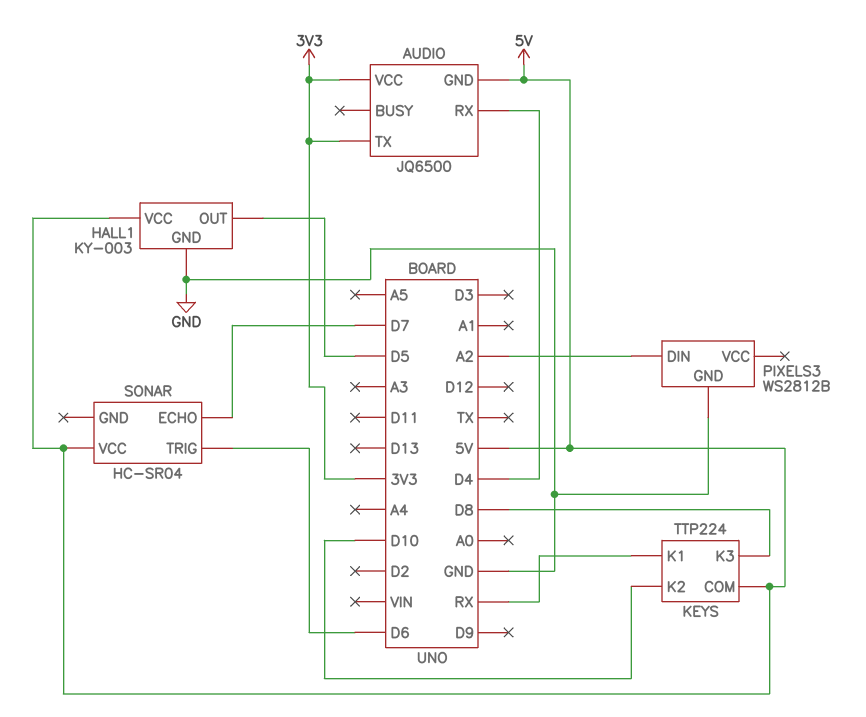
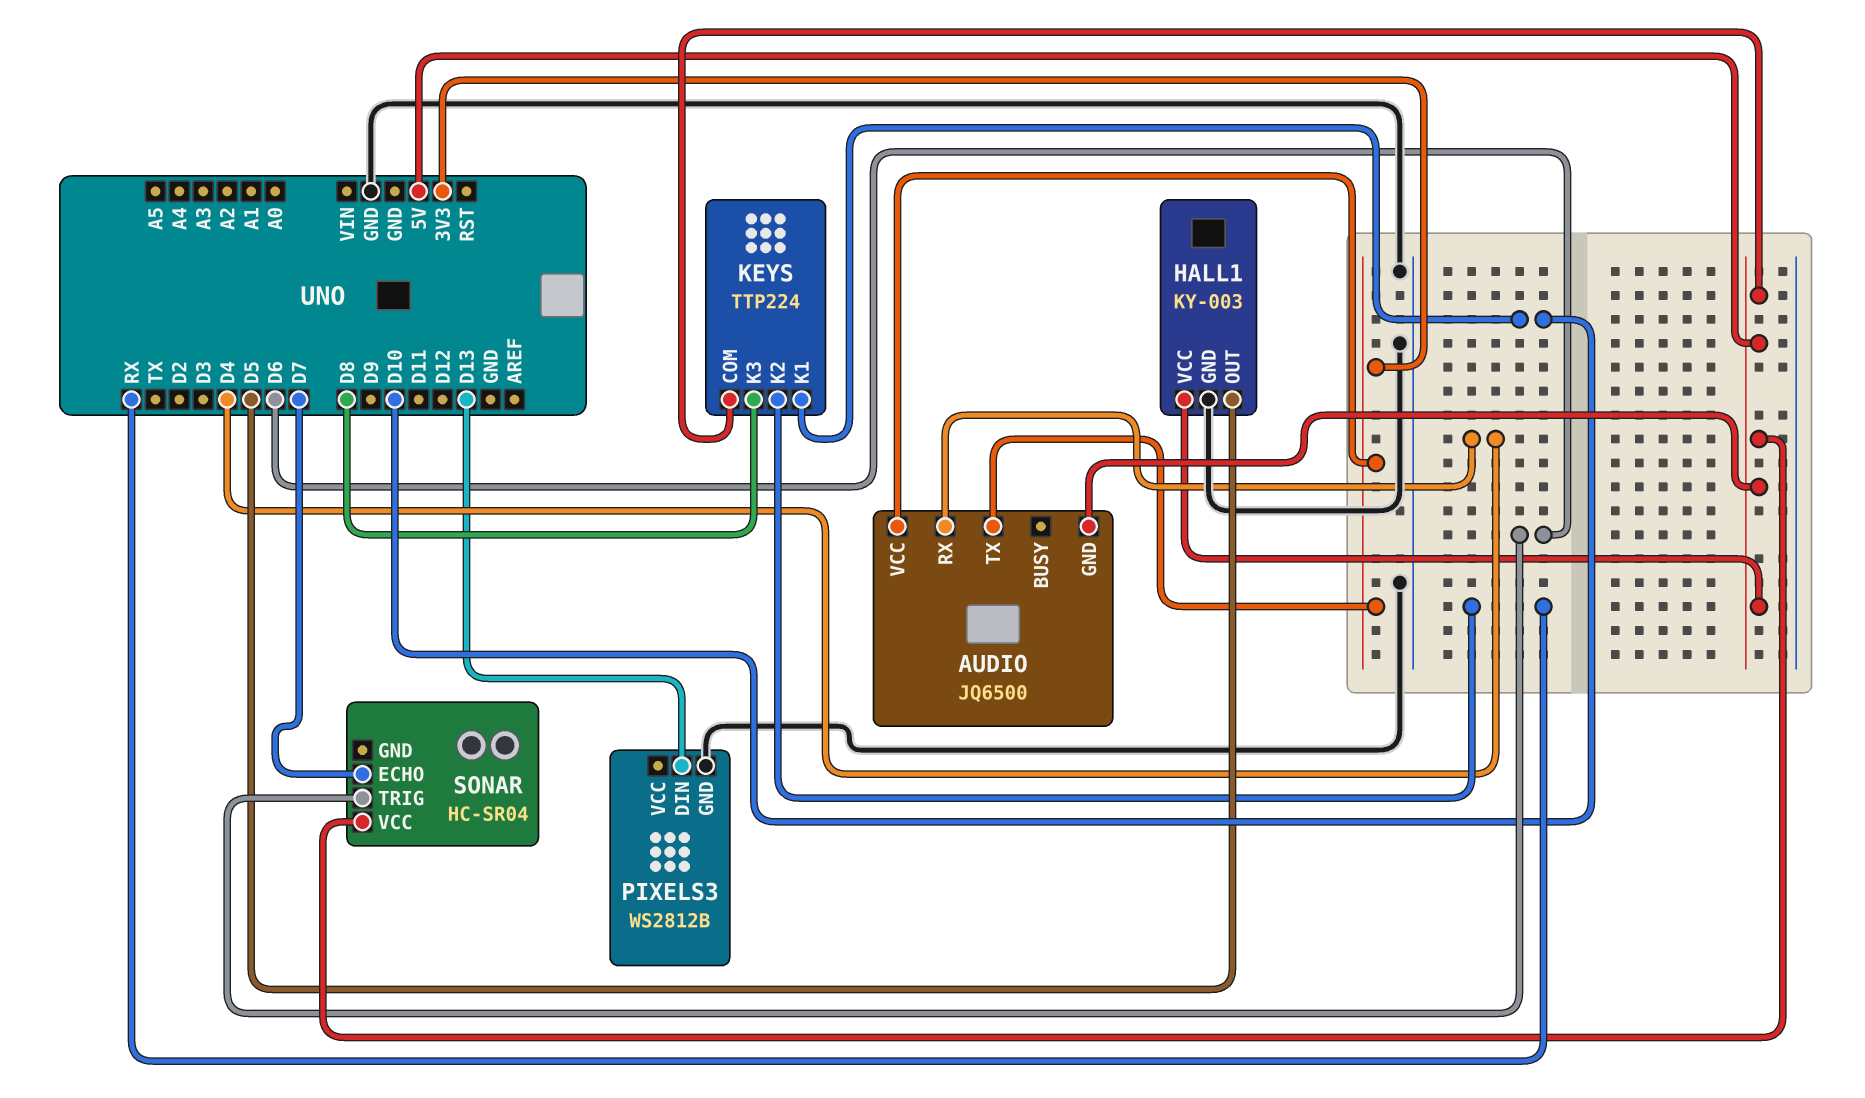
KEYS pin K1: RX -> D10
KEYS pin K2: D10 -> RX
PIXELS3 pin DIN: A2 -> D13

